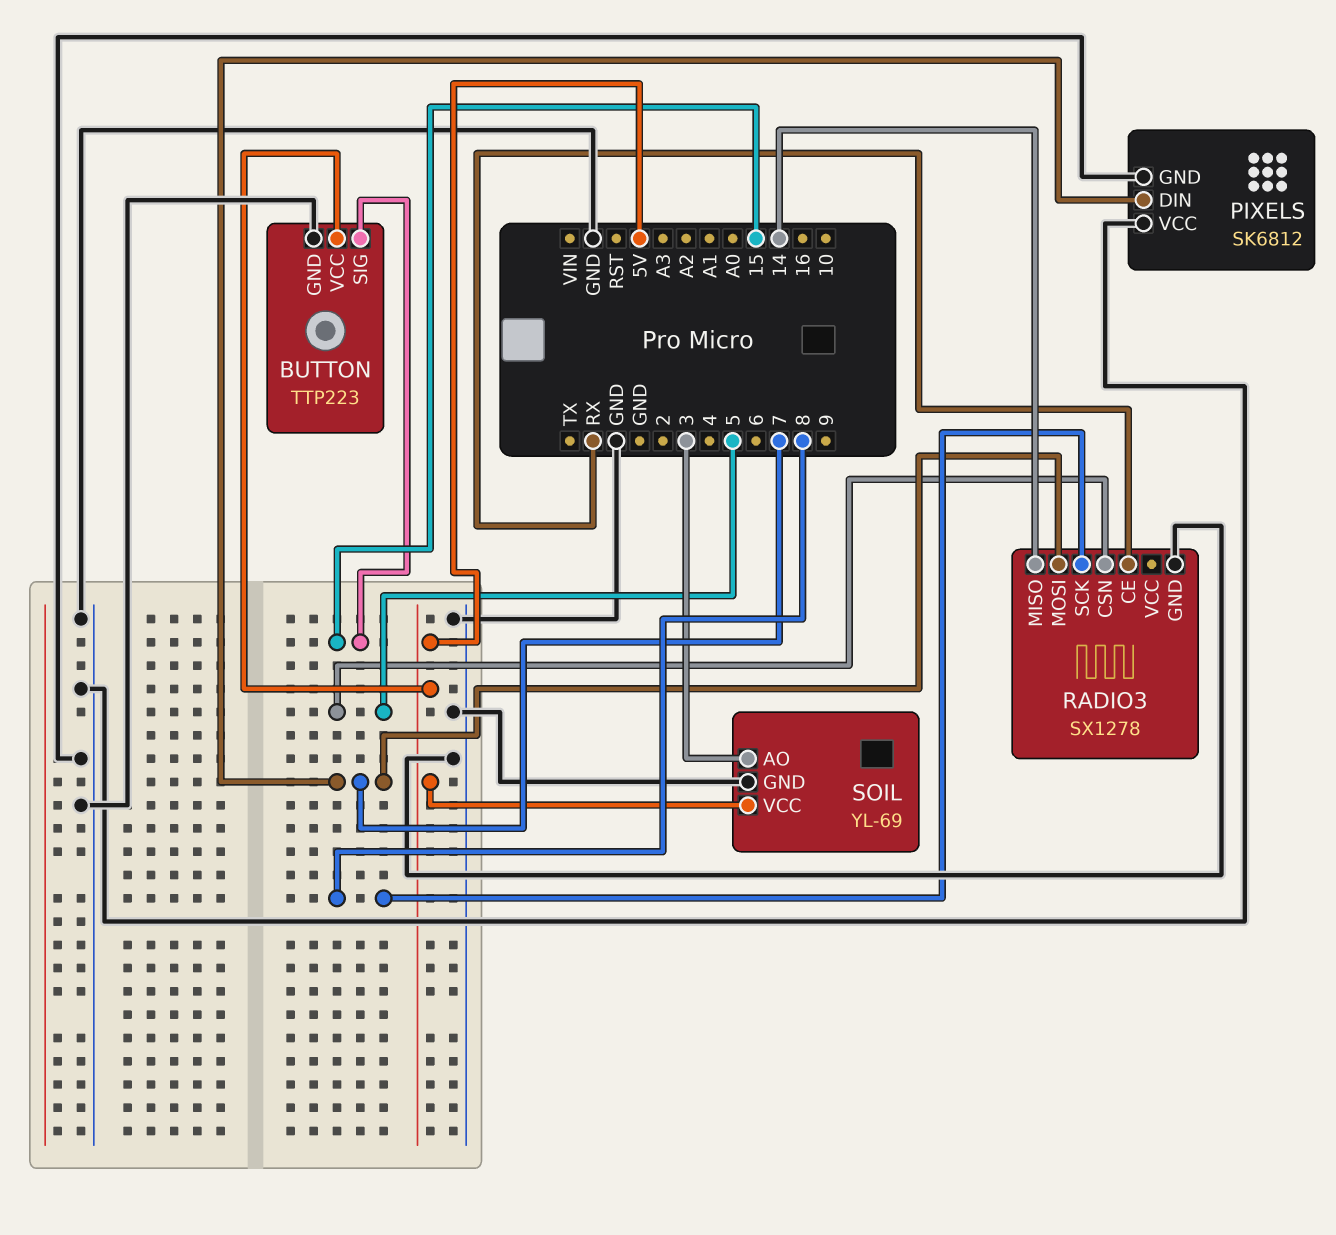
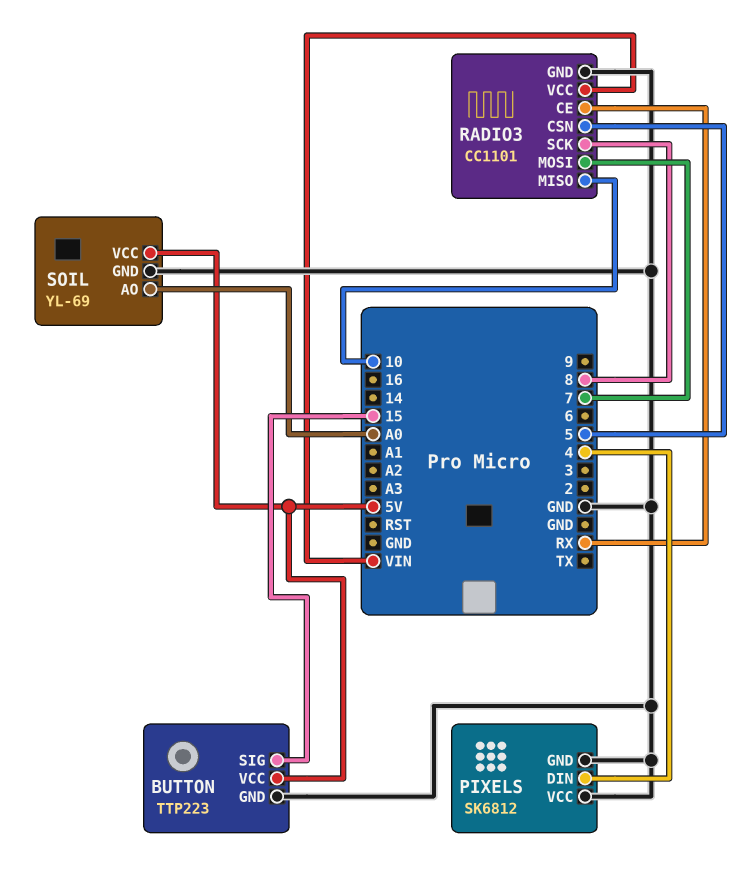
PIXELS pin DIN: 7 -> 4
RADIO3: SX1278 -> CC1101
RADIO3 pin MISO: 14 -> 10
RADIO3 pin VCC: none -> VIN
SOIL pin AO: 3 -> A0

